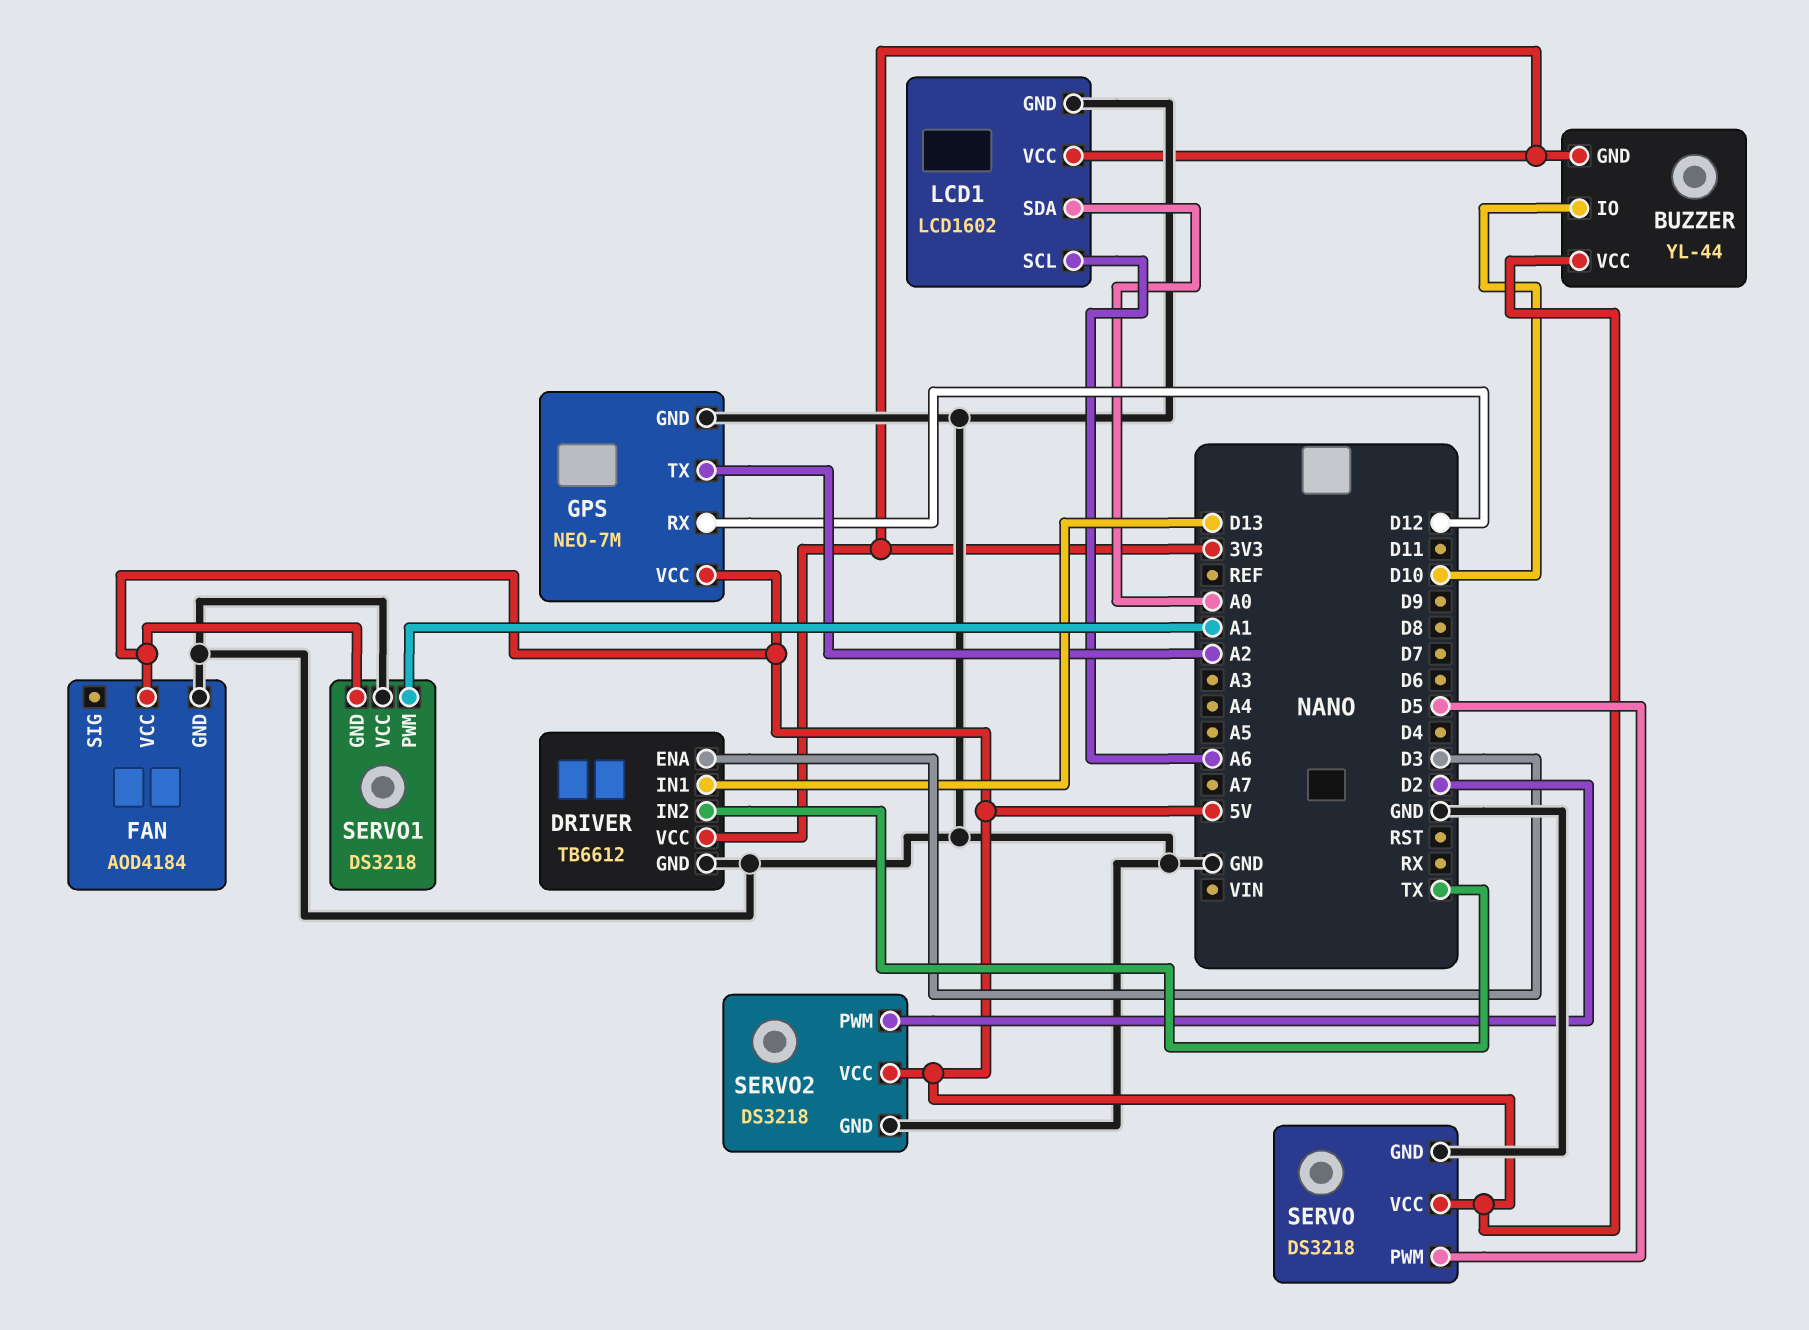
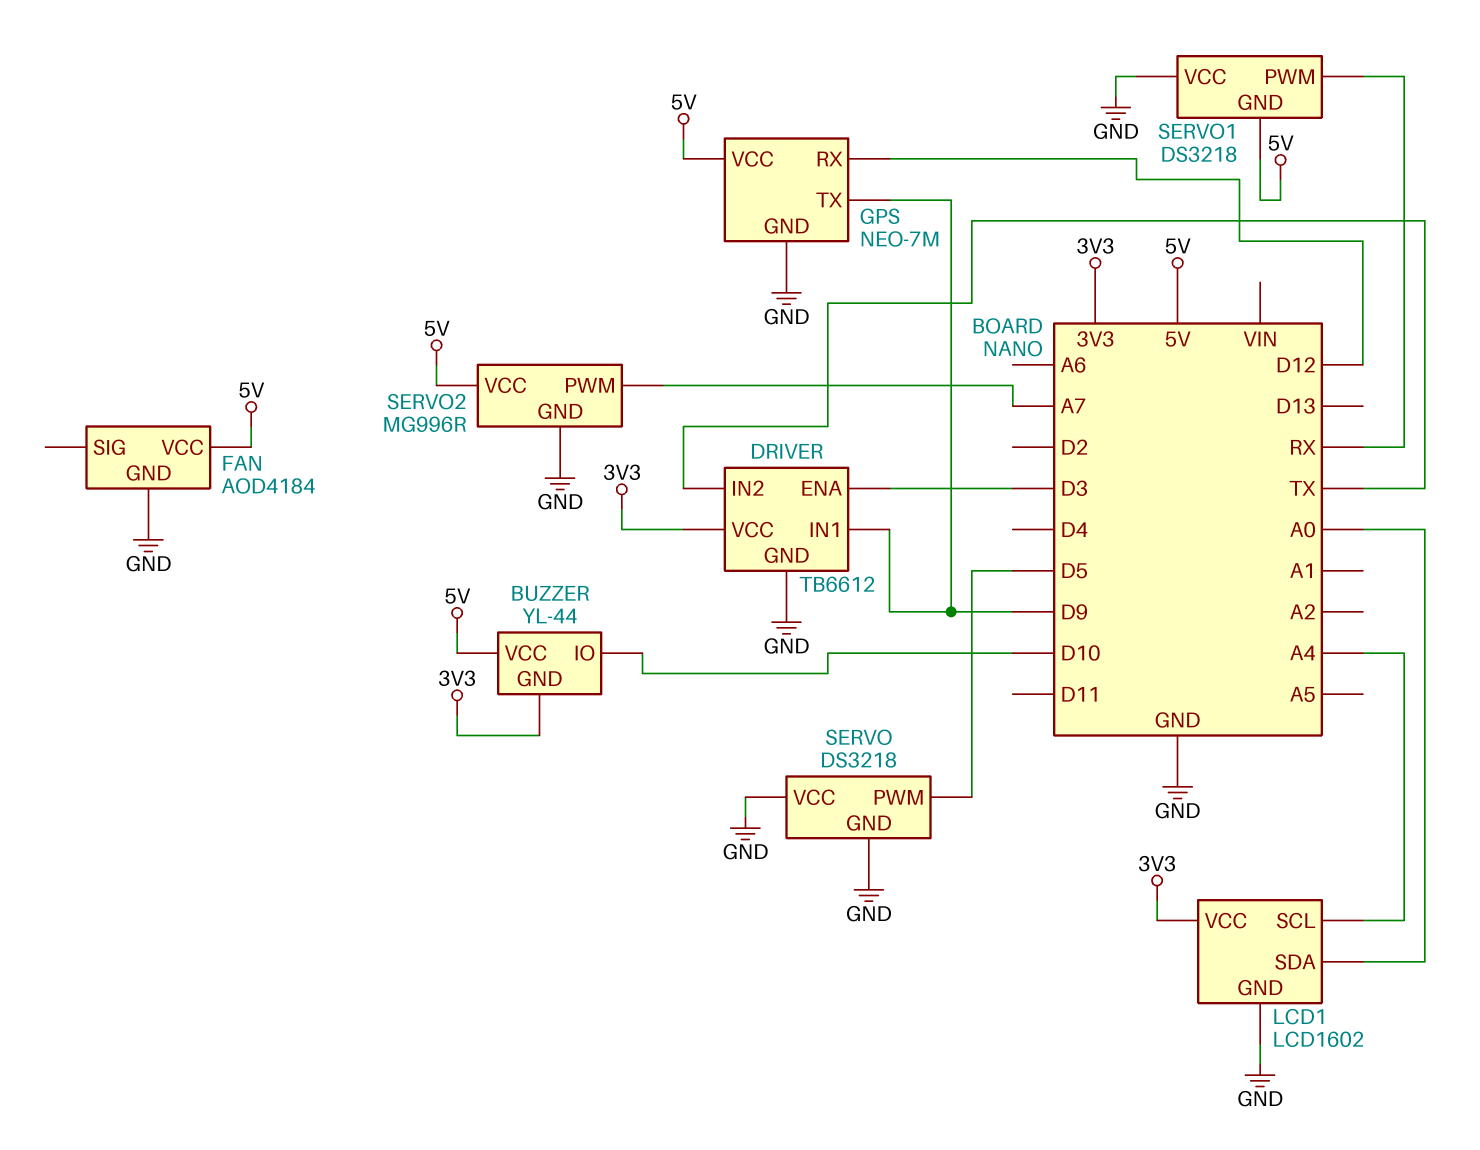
DRIVER pin IN1: D13 -> D9
GPS pin TX: A2 -> D9
LCD1 pin SCL: A6 -> A4
SERVO pin VCC: 5V -> GND
SERVO1 pin PWM: A1 -> RX
SERVO2: DS3218 -> MG996R
SERVO2 pin PWM: D2 -> A7

